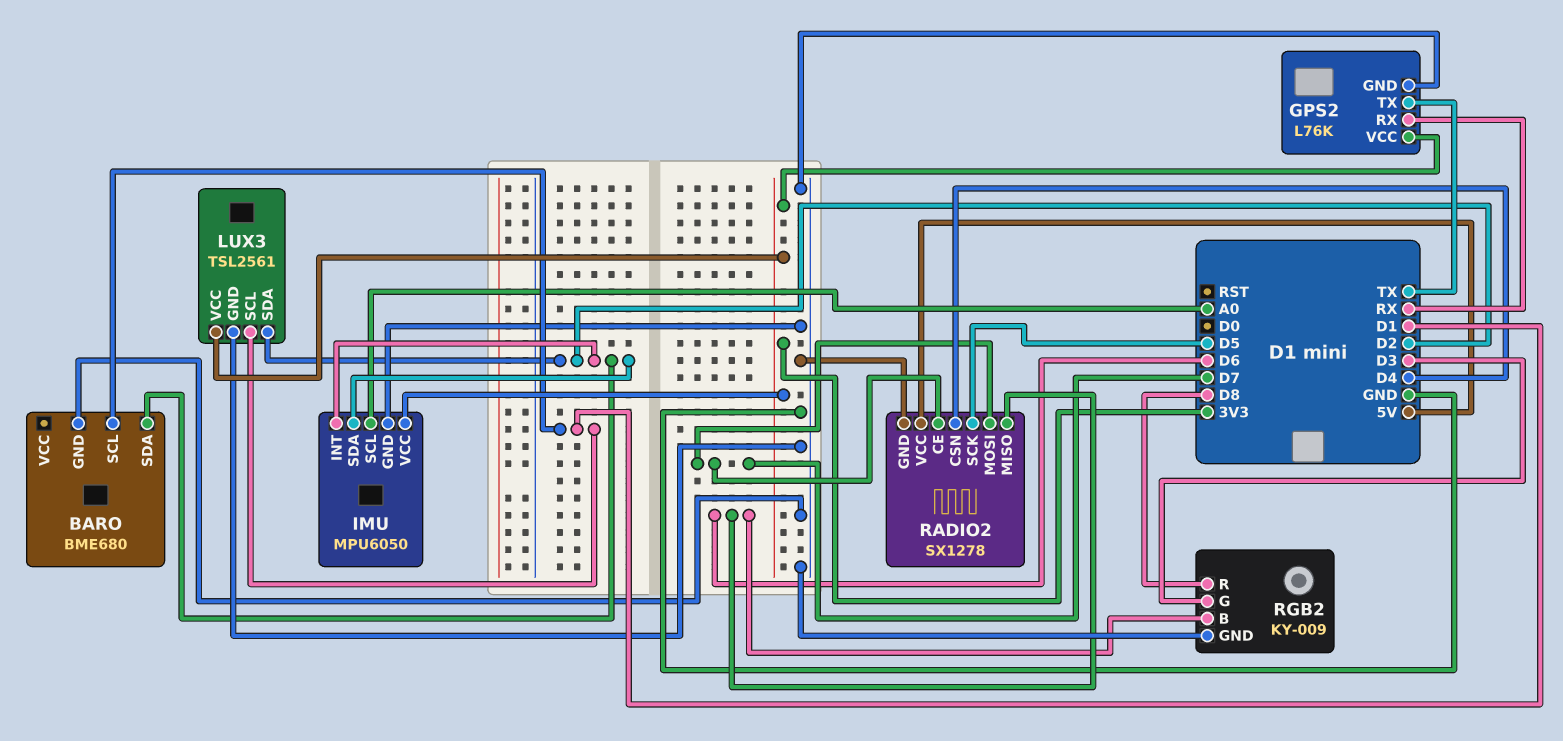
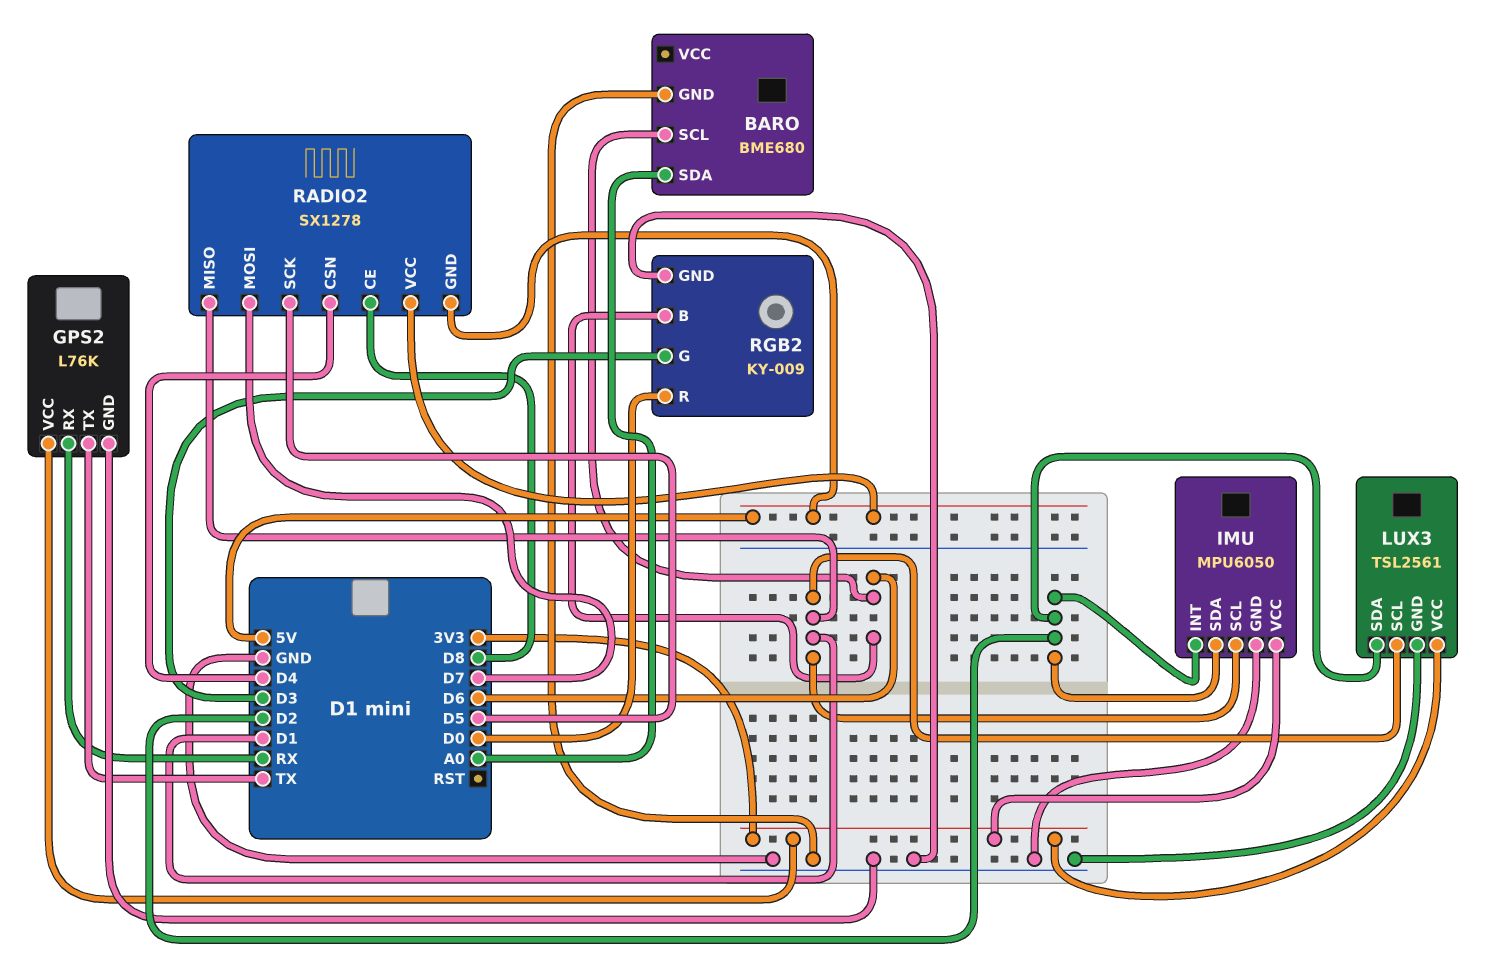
BARO pin SCL: D1 -> D6
BARO pin SDA: D2 -> A0
IMU pin SCL: A0 -> D1
RADIO2 pin CE: D7 -> D8
RADIO2 pin GND: GND -> 5V
RADIO2 pin MISO: D6 -> D1
RGB2 pin R: D8 -> D0

